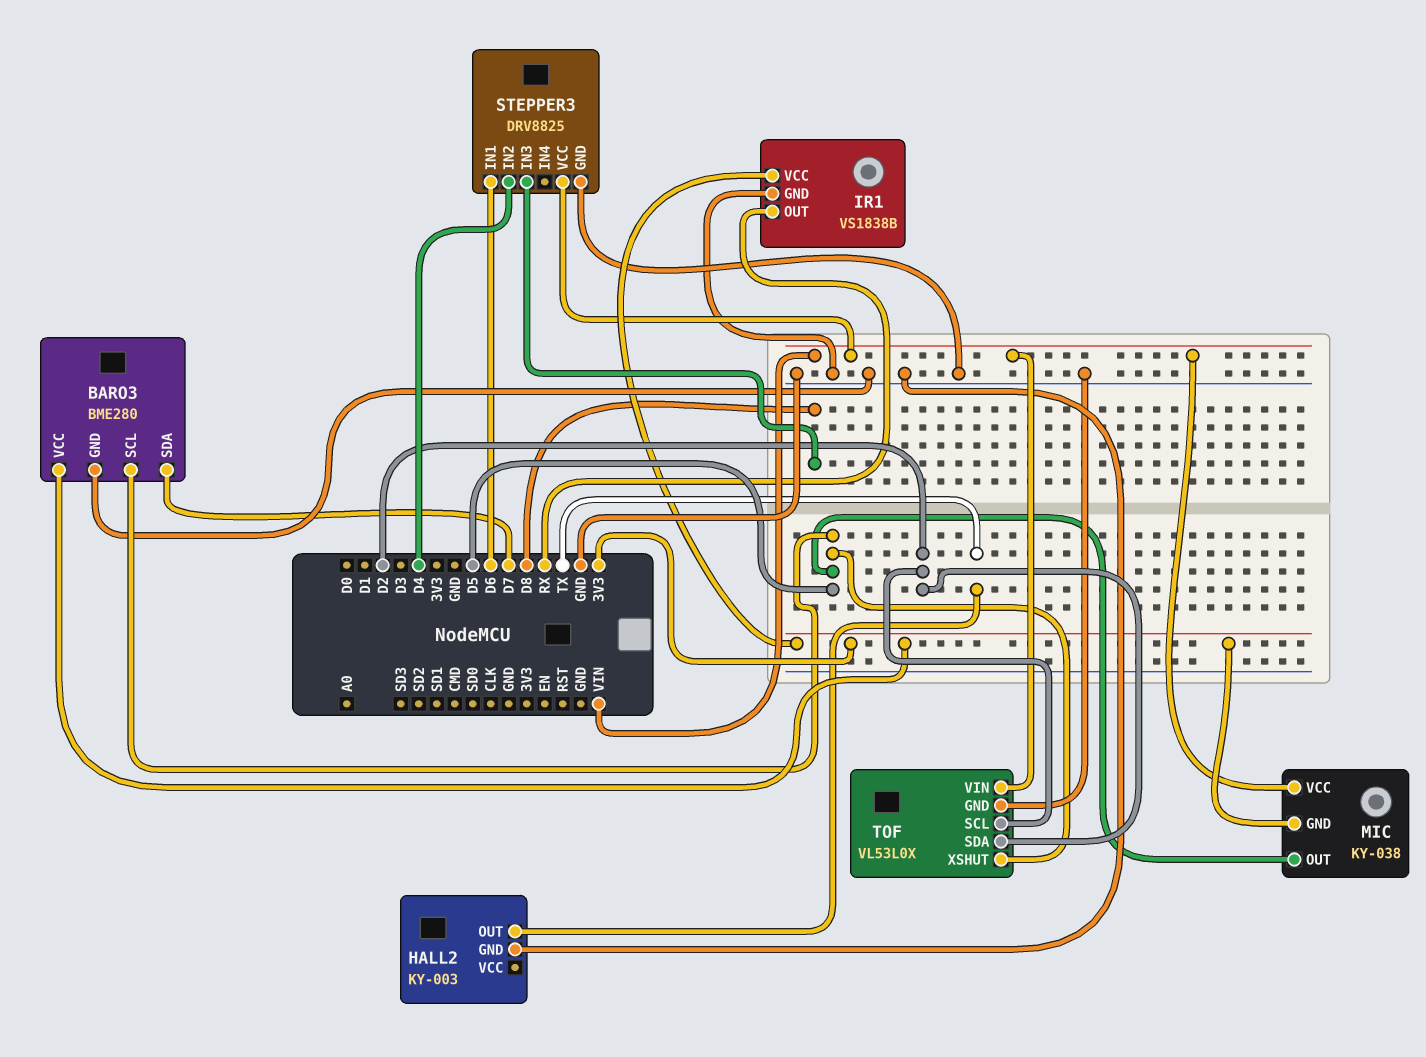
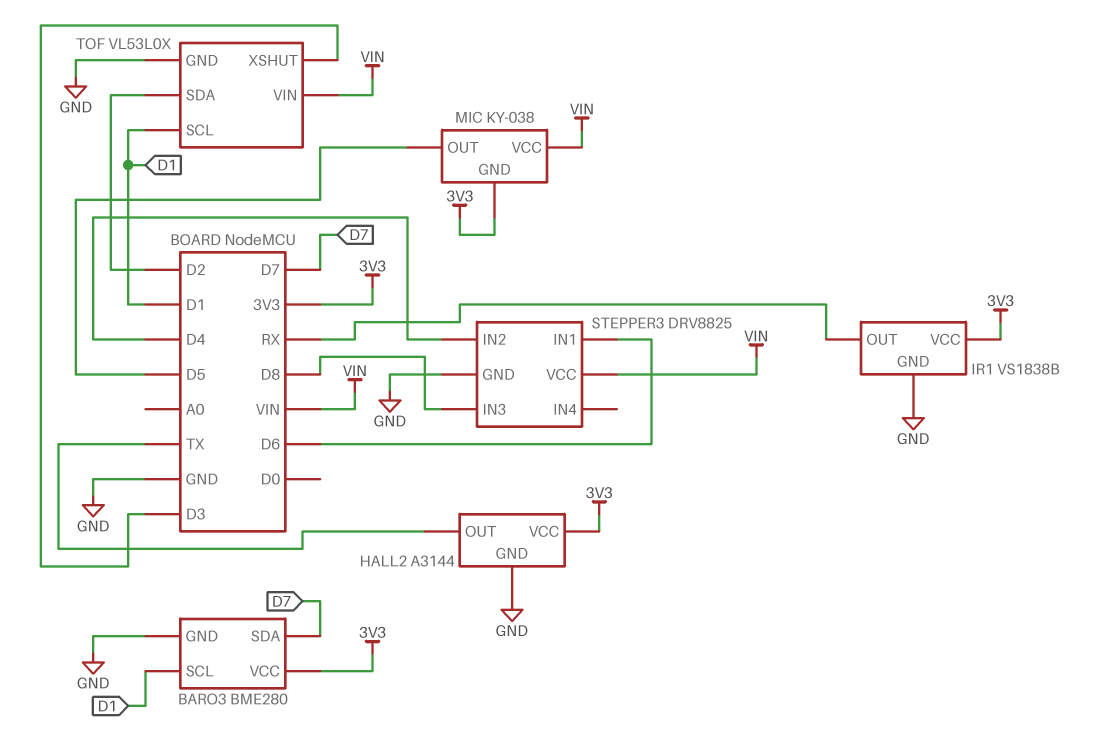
BARO3 pin SCL: D5 -> D1
HALL2: KY-003 -> A3144
HALL2 pin VCC: none -> 3V3
TOF pin SCL: D2 -> D1
TOF pin XSHUT: D5 -> D3

